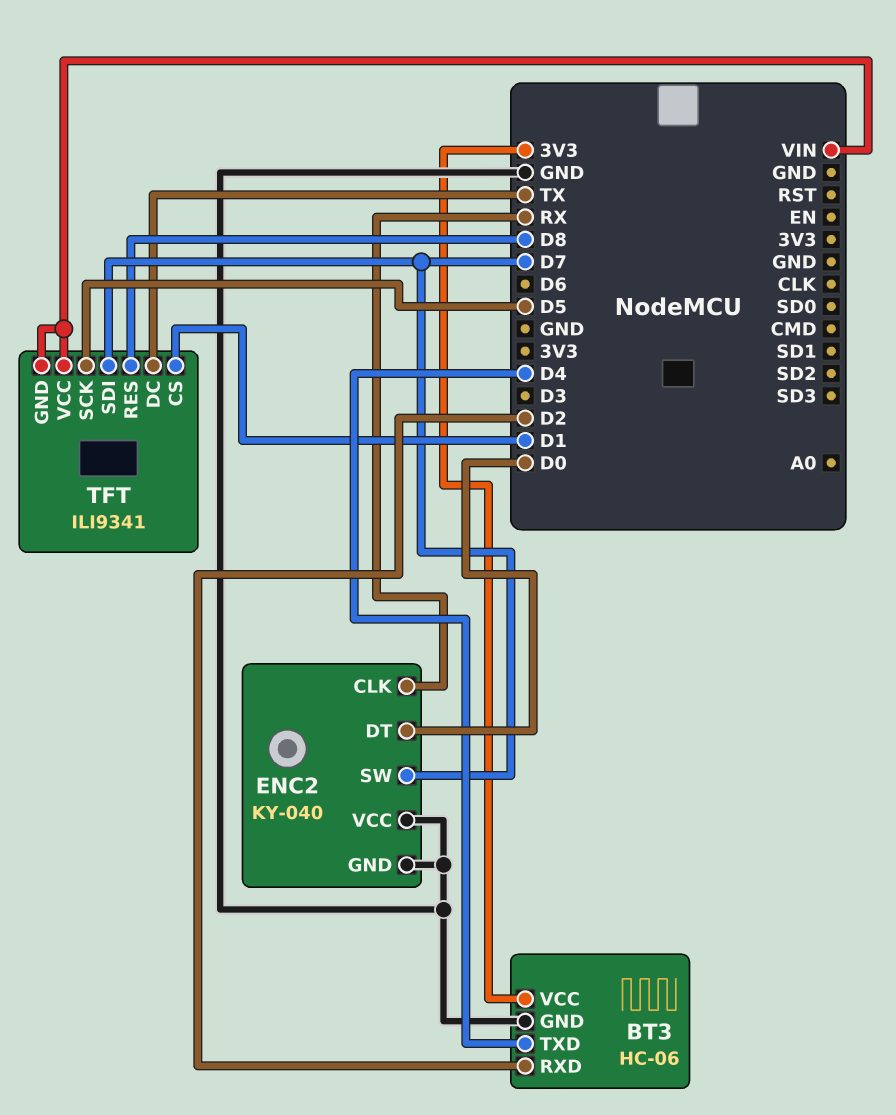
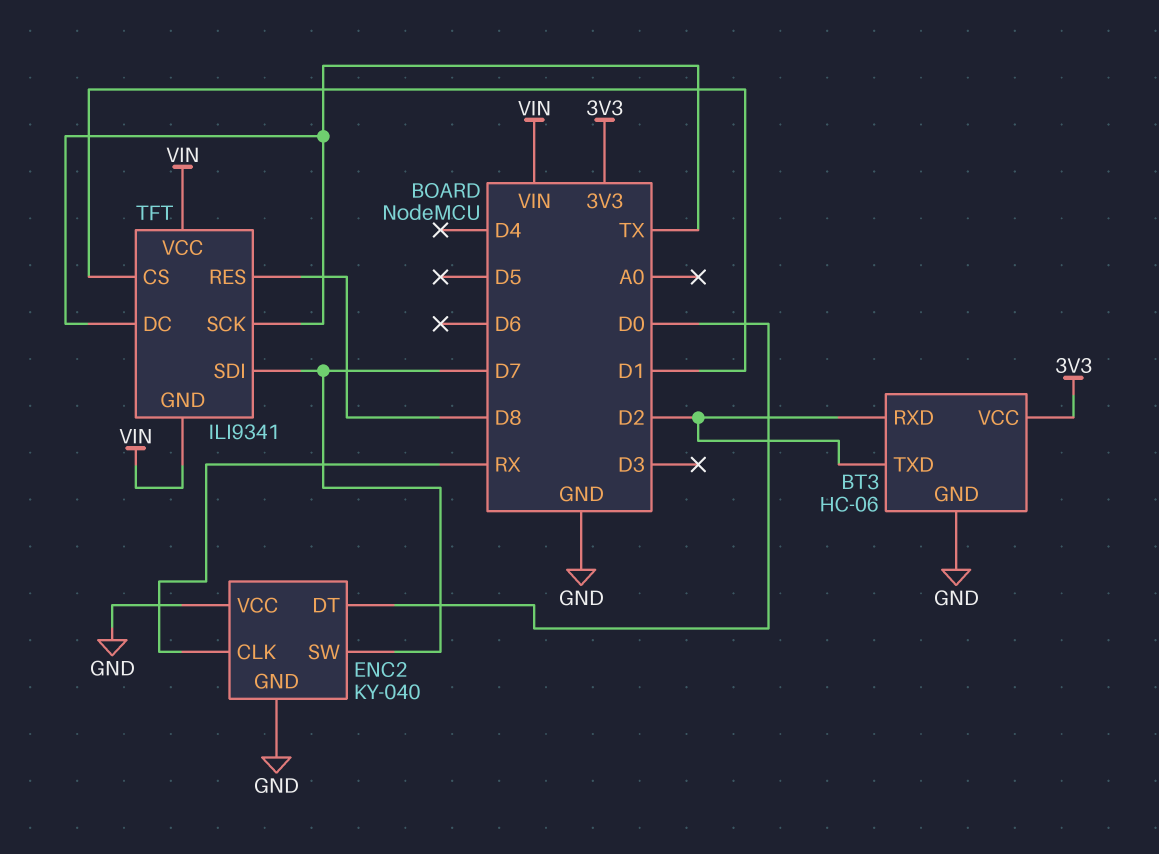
BT3 pin TXD: D4 -> D2
TFT pin SCK: D5 -> TX

